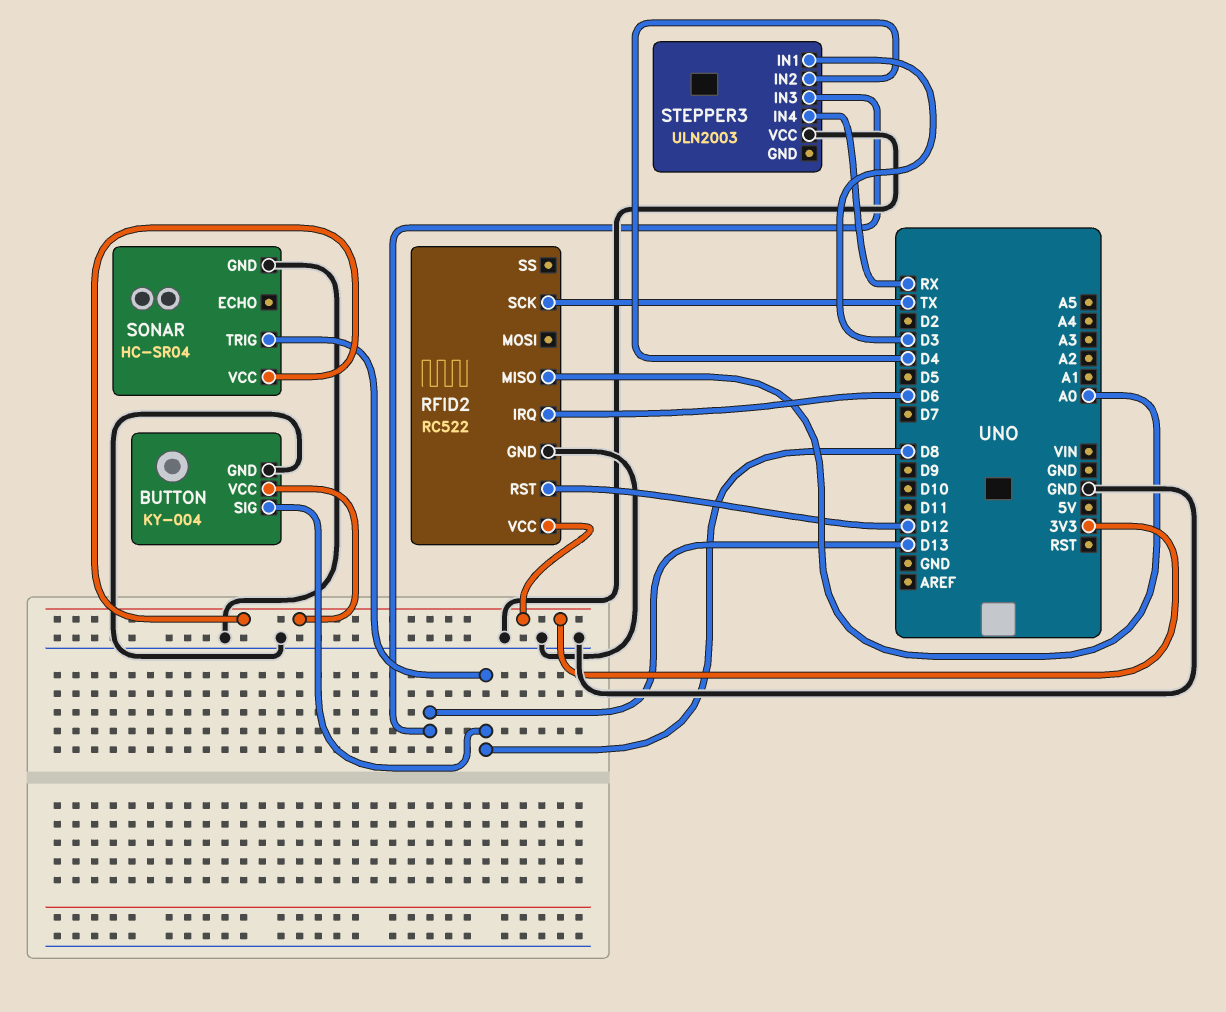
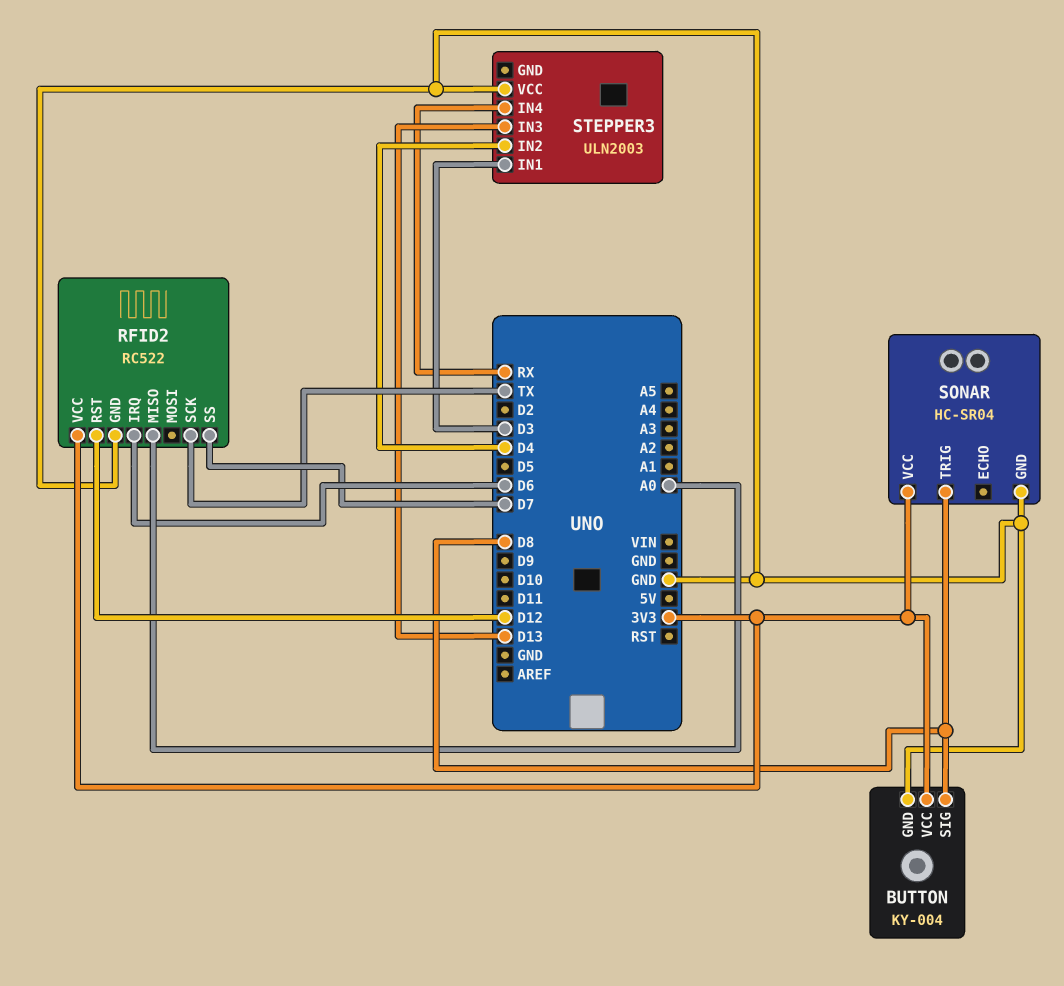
RFID2 pin SS: none -> D7

